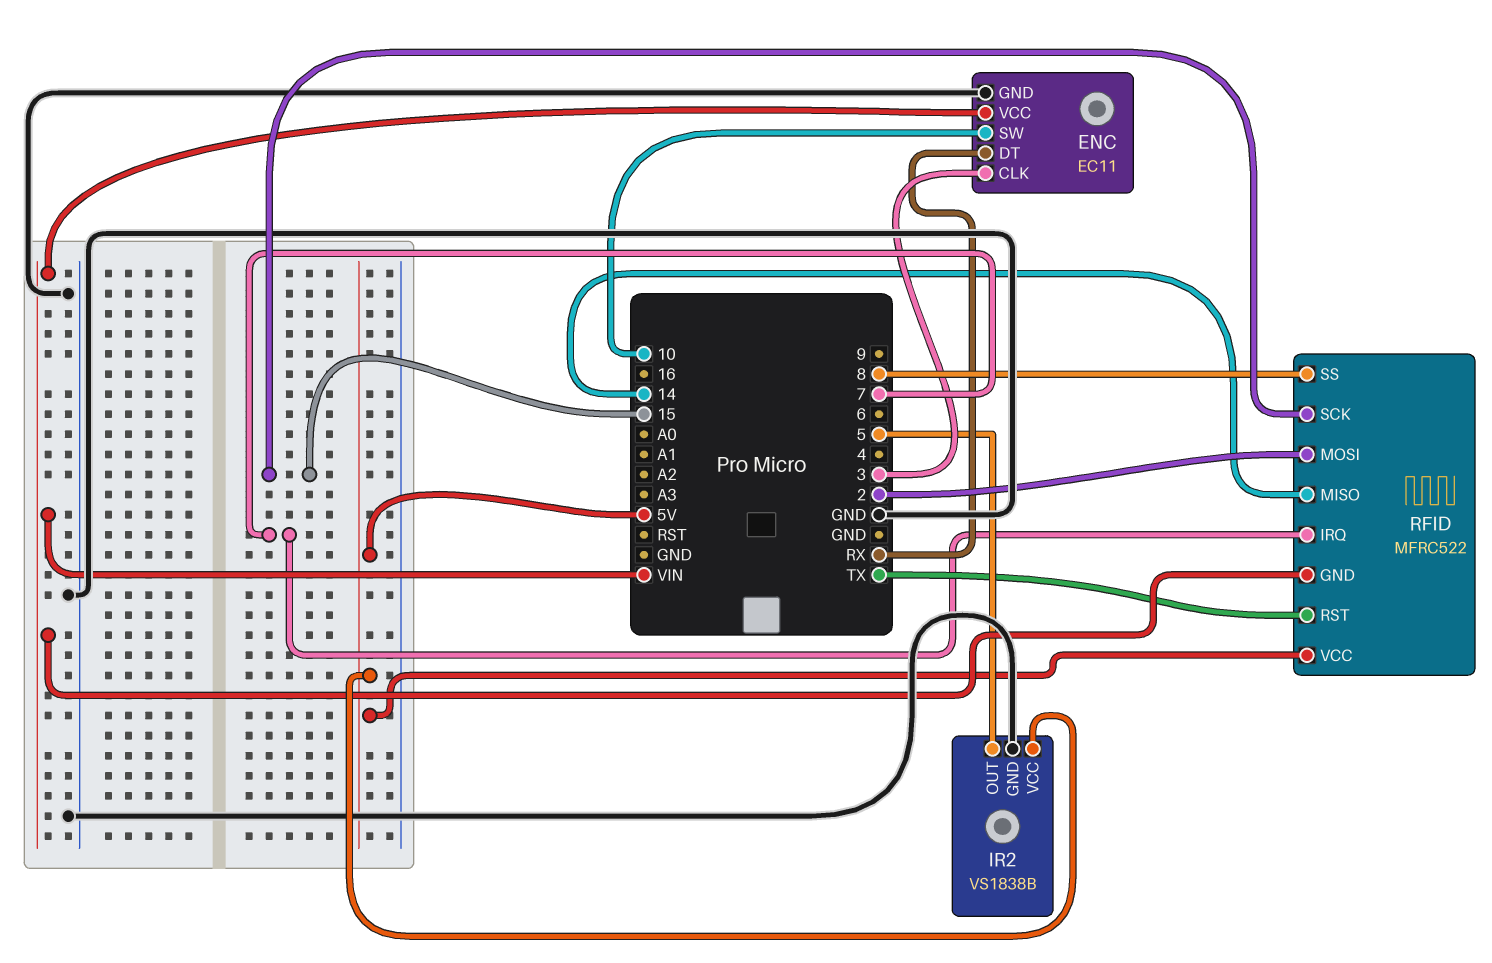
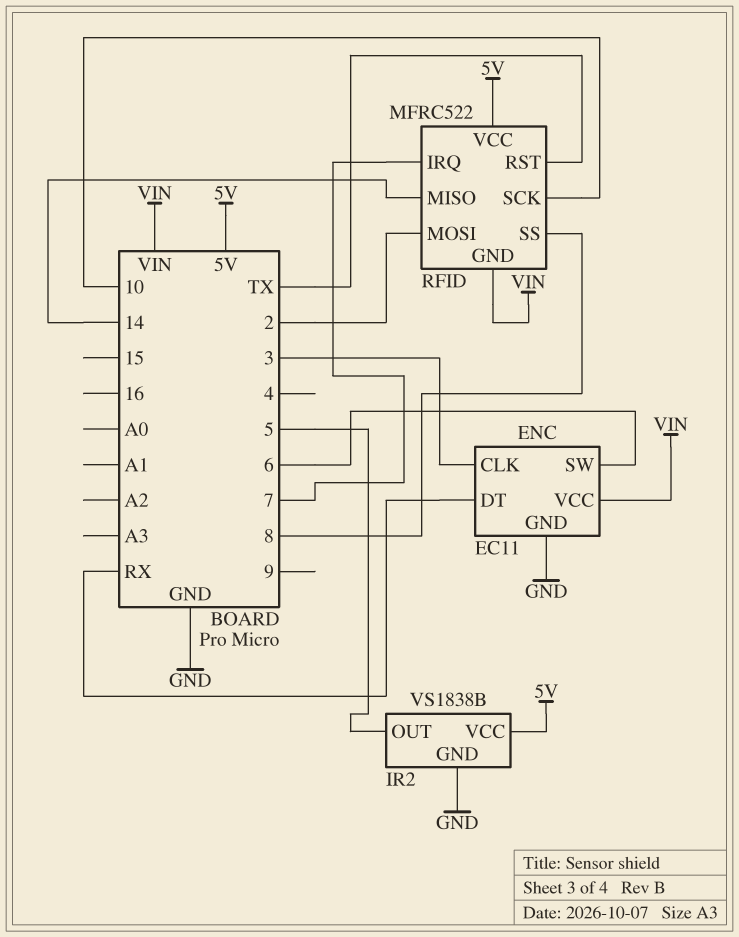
ENC pin SW: 10 -> 6
RFID pin SCK: 15 -> 10

